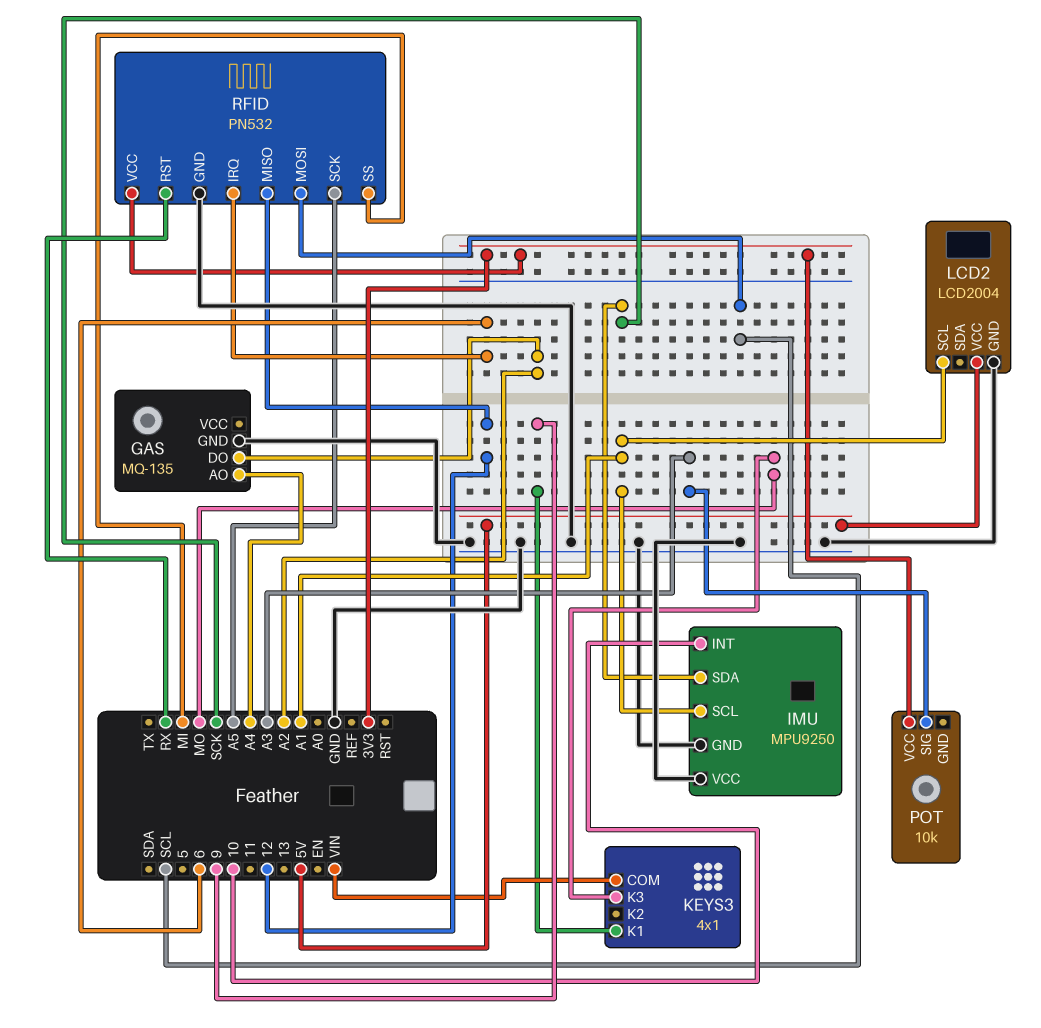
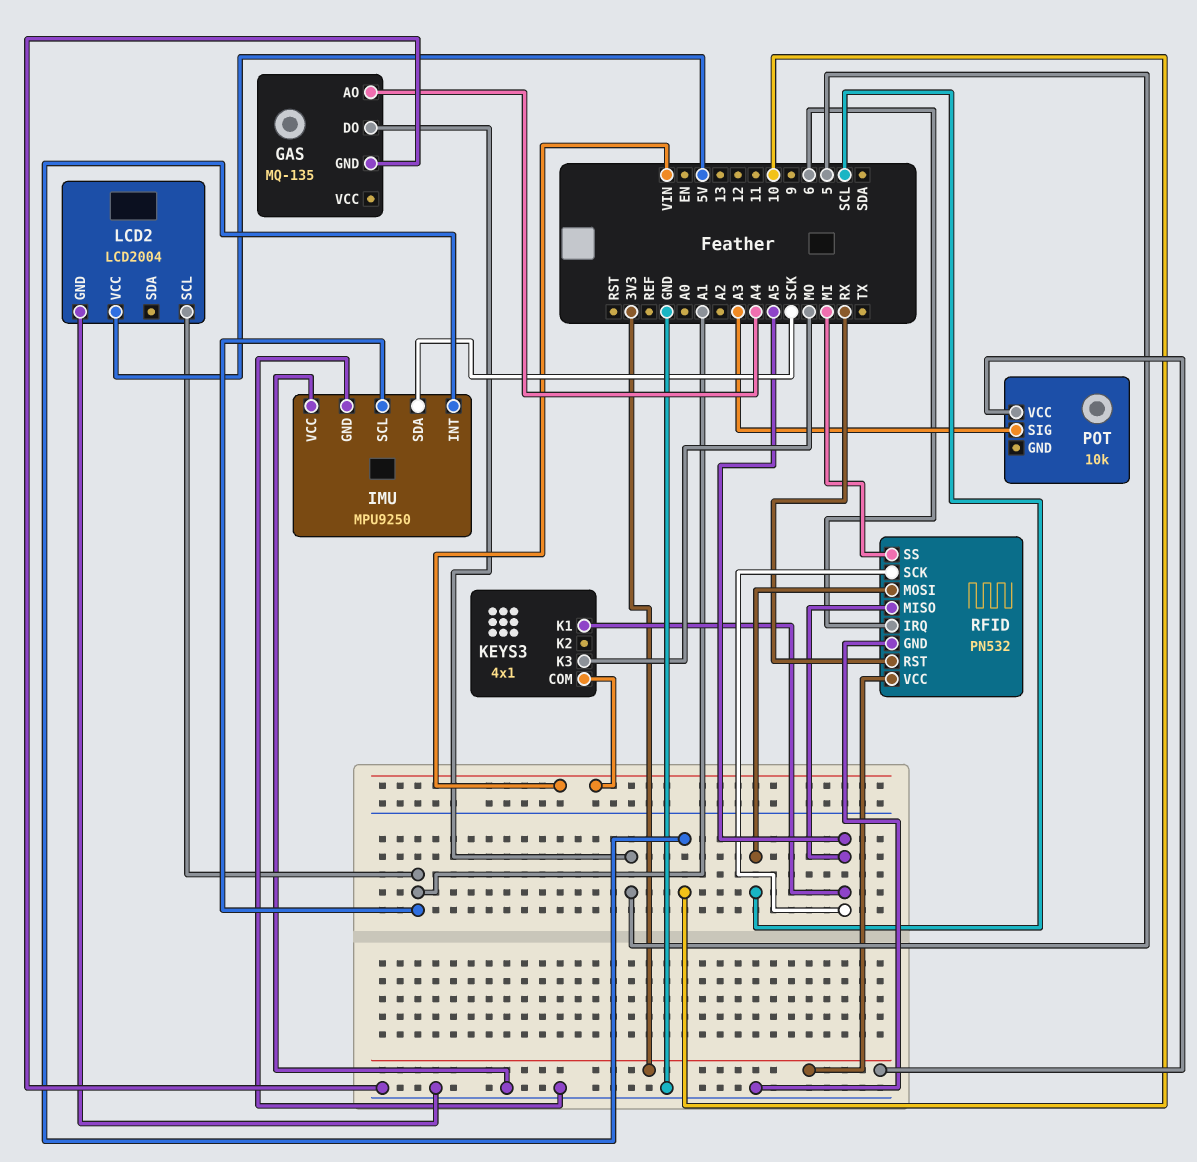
GAS pin DO: A2 -> 5
KEYS3 pin K1: 9 -> A5
RFID pin MISO: 12 -> A5

